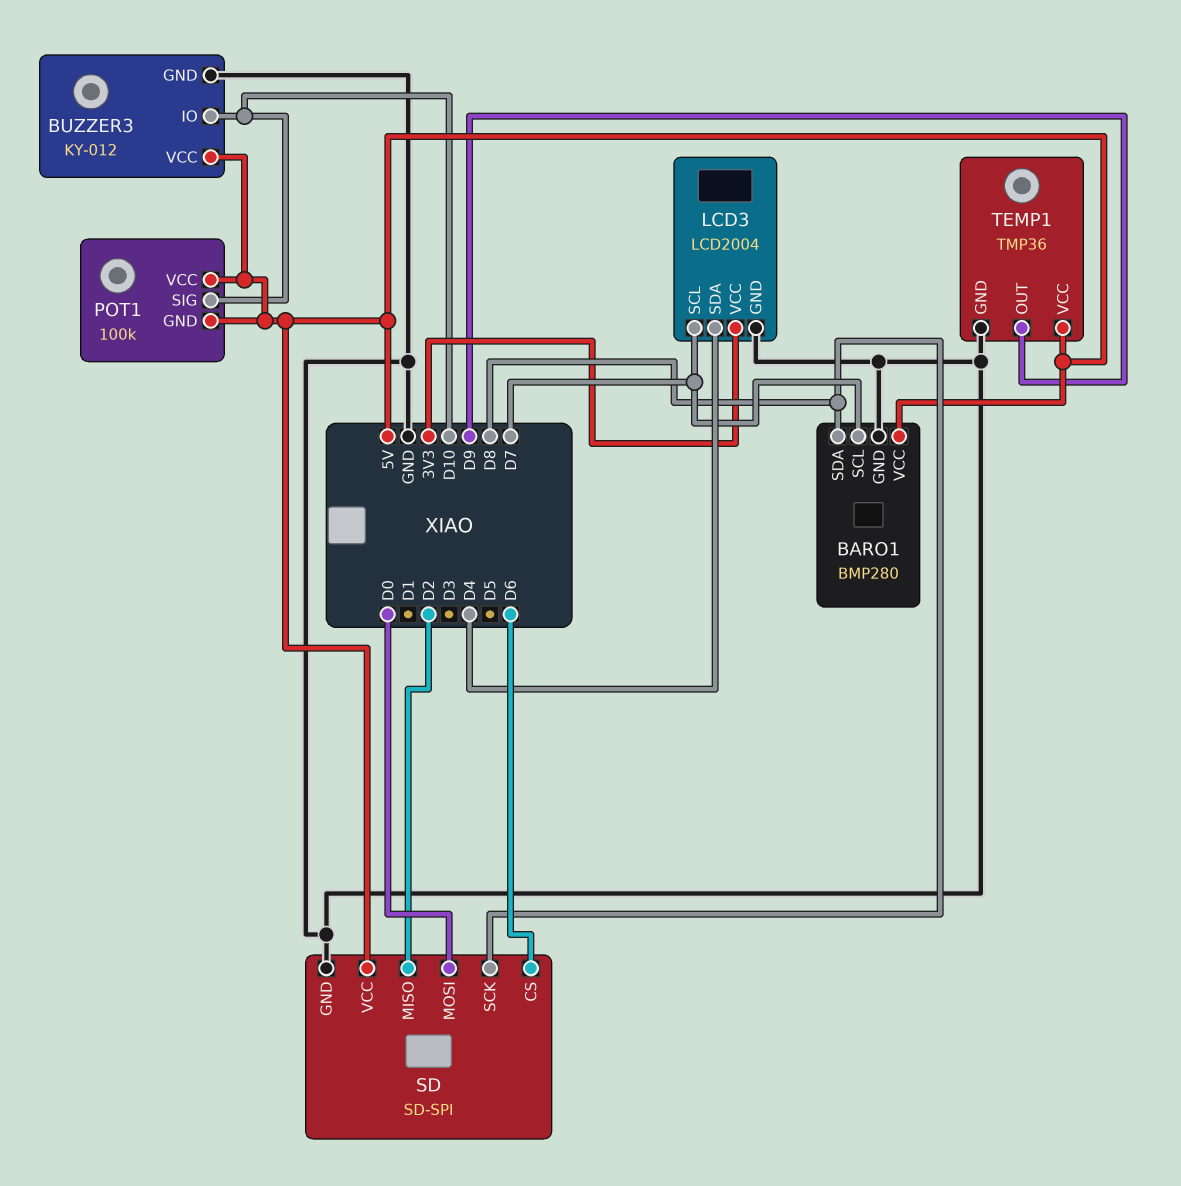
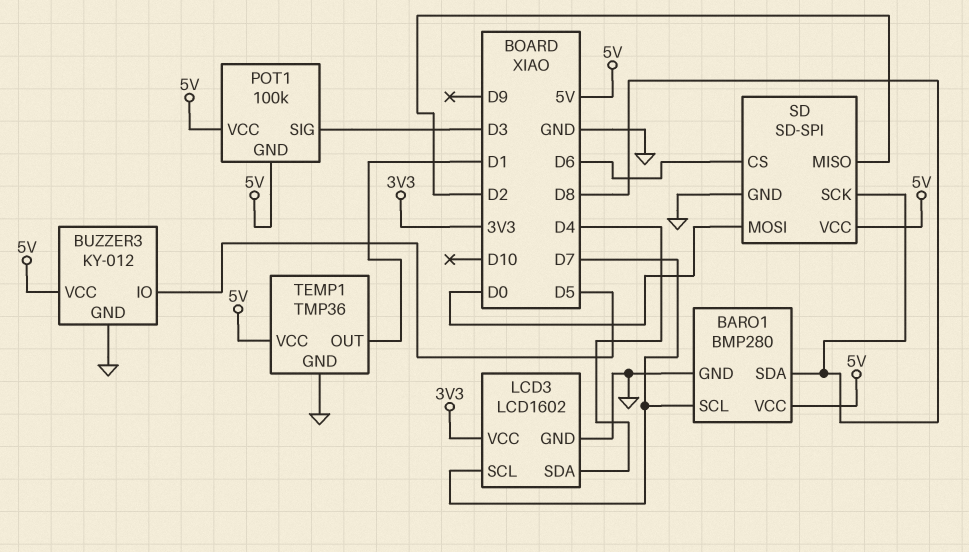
BUZZER3 pin IO: D10 -> D5
LCD3: LCD2004 -> LCD1602
POT1 pin SIG: D10 -> D3
TEMP1 pin OUT: D9 -> D1

